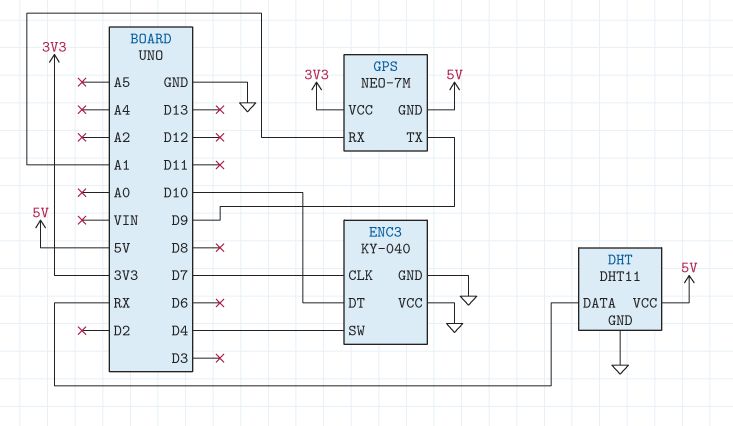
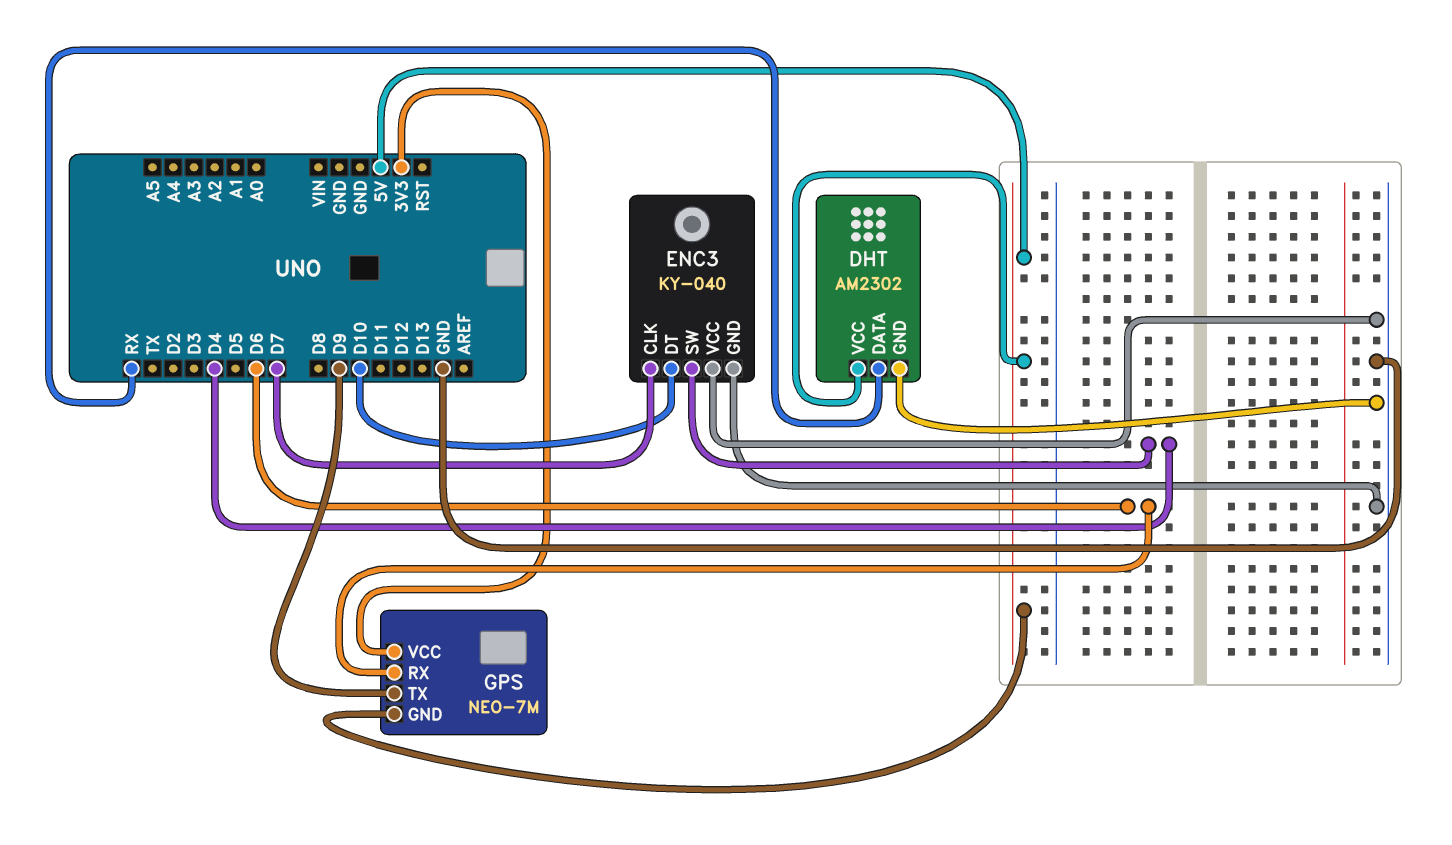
DHT: DHT11 -> AM2302
GPS pin RX: A1 -> D6

